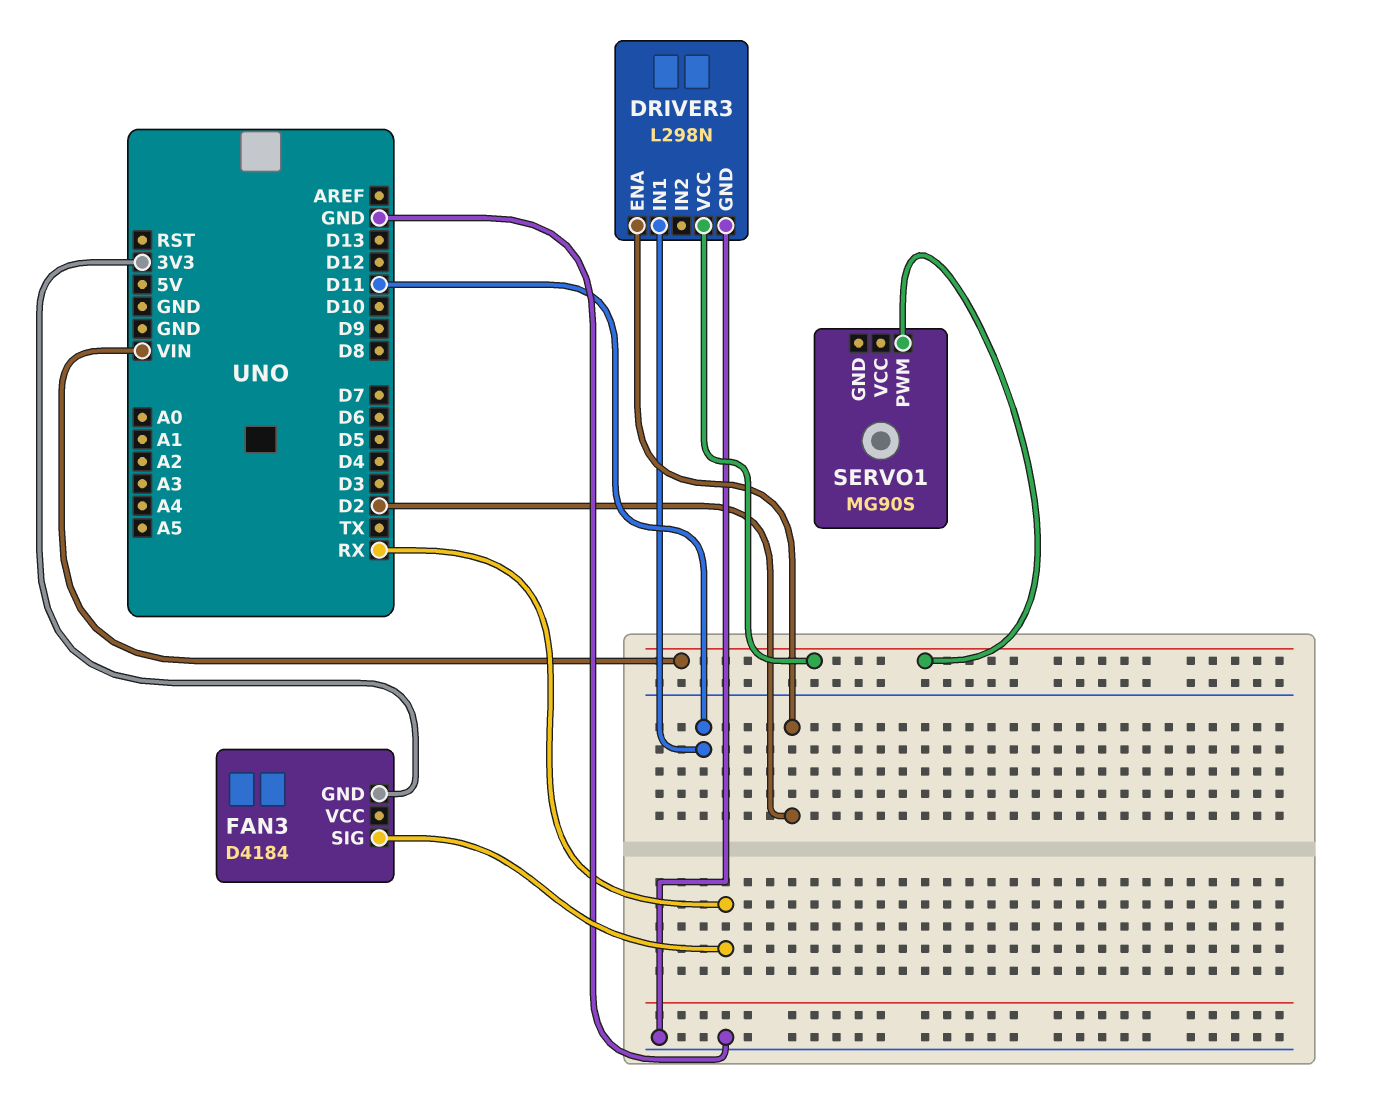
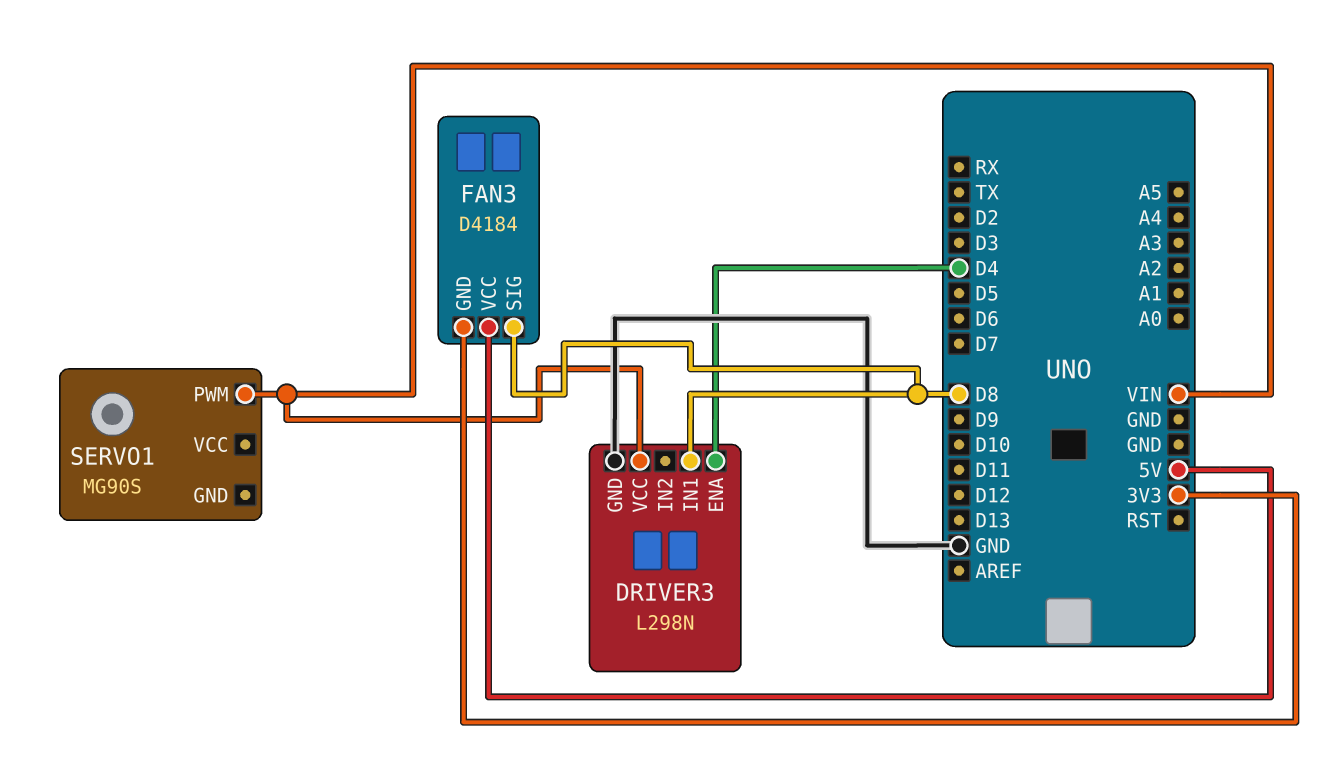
DRIVER3 pin ENA: D2 -> D4
DRIVER3 pin IN1: D11 -> D8
FAN3 pin SIG: RX -> D8
FAN3 pin VCC: none -> 5V

